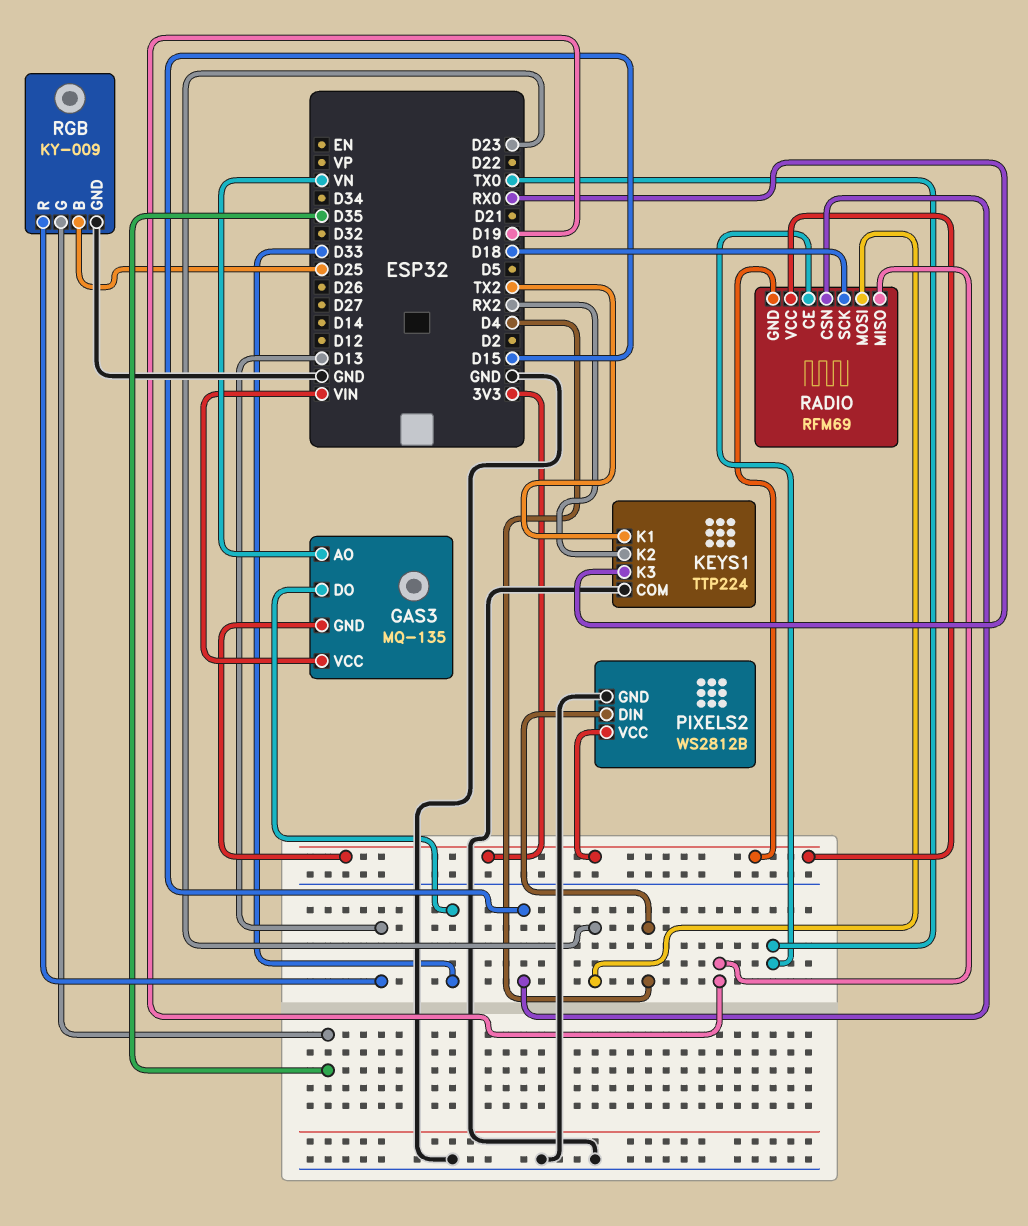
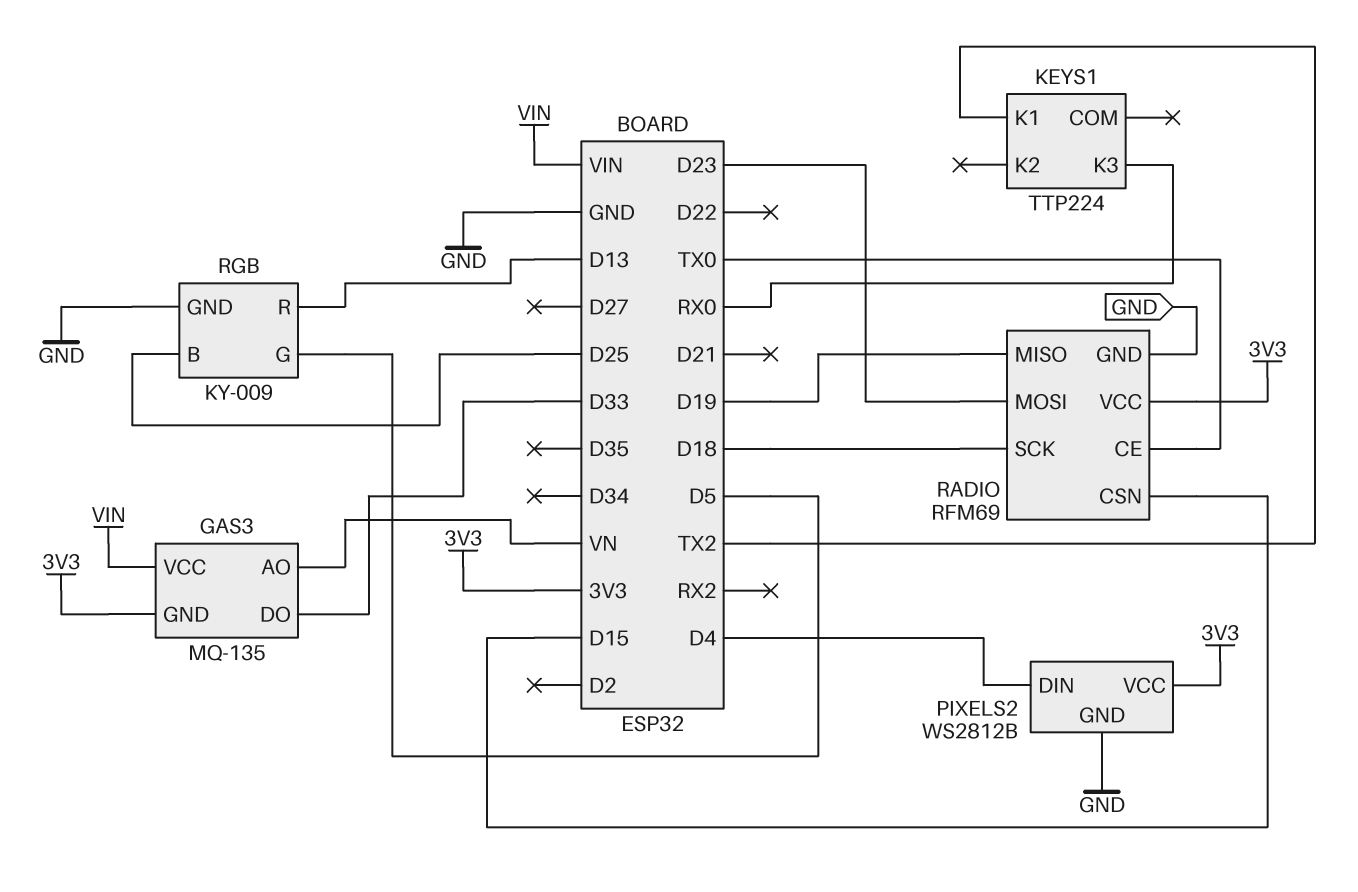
KEYS1 pin COM: GND -> none
KEYS1 pin K2: RX2 -> none
RADIO pin GND: 3V3 -> GND
RGB pin G: D35 -> D5

